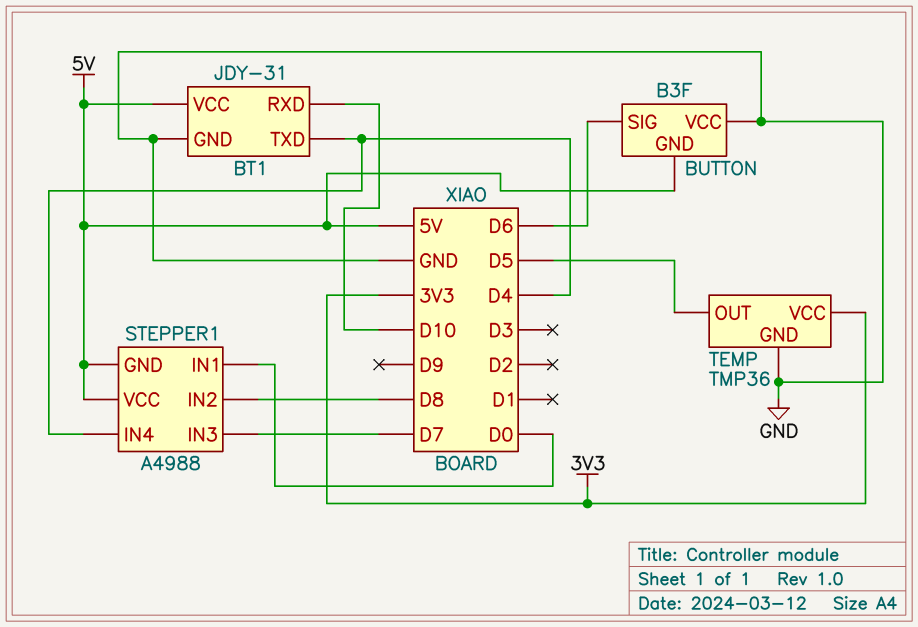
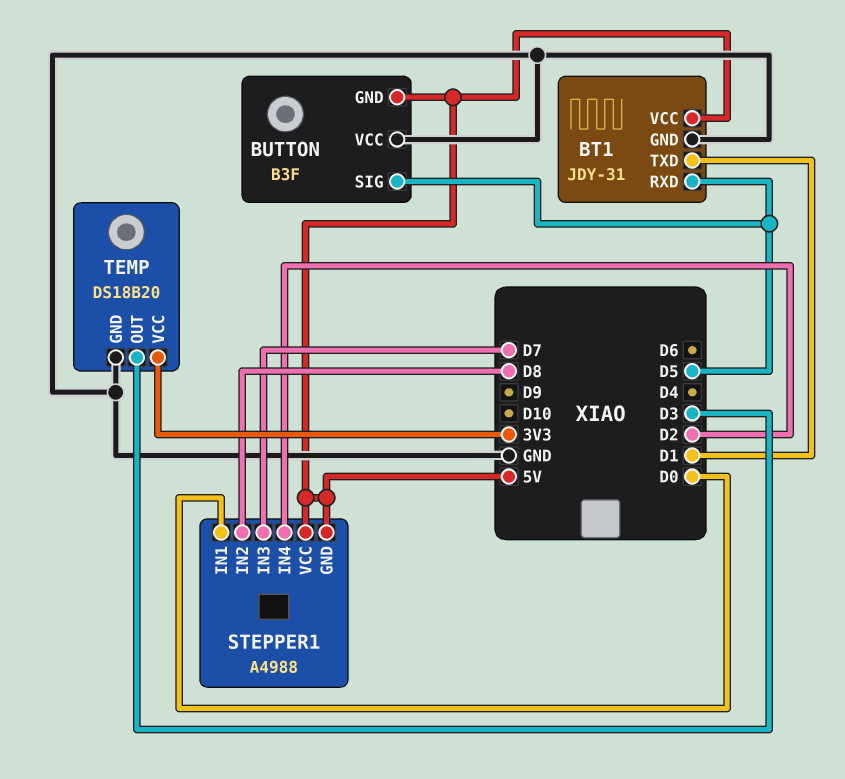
BT1 pin RXD: D10 -> D5
BT1 pin TXD: D4 -> D1
BUTTON pin SIG: D6 -> D5
STEPPER1 pin IN4: D4 -> D2
TEMP: TMP36 -> DS18B20
TEMP pin OUT: D5 -> D3

